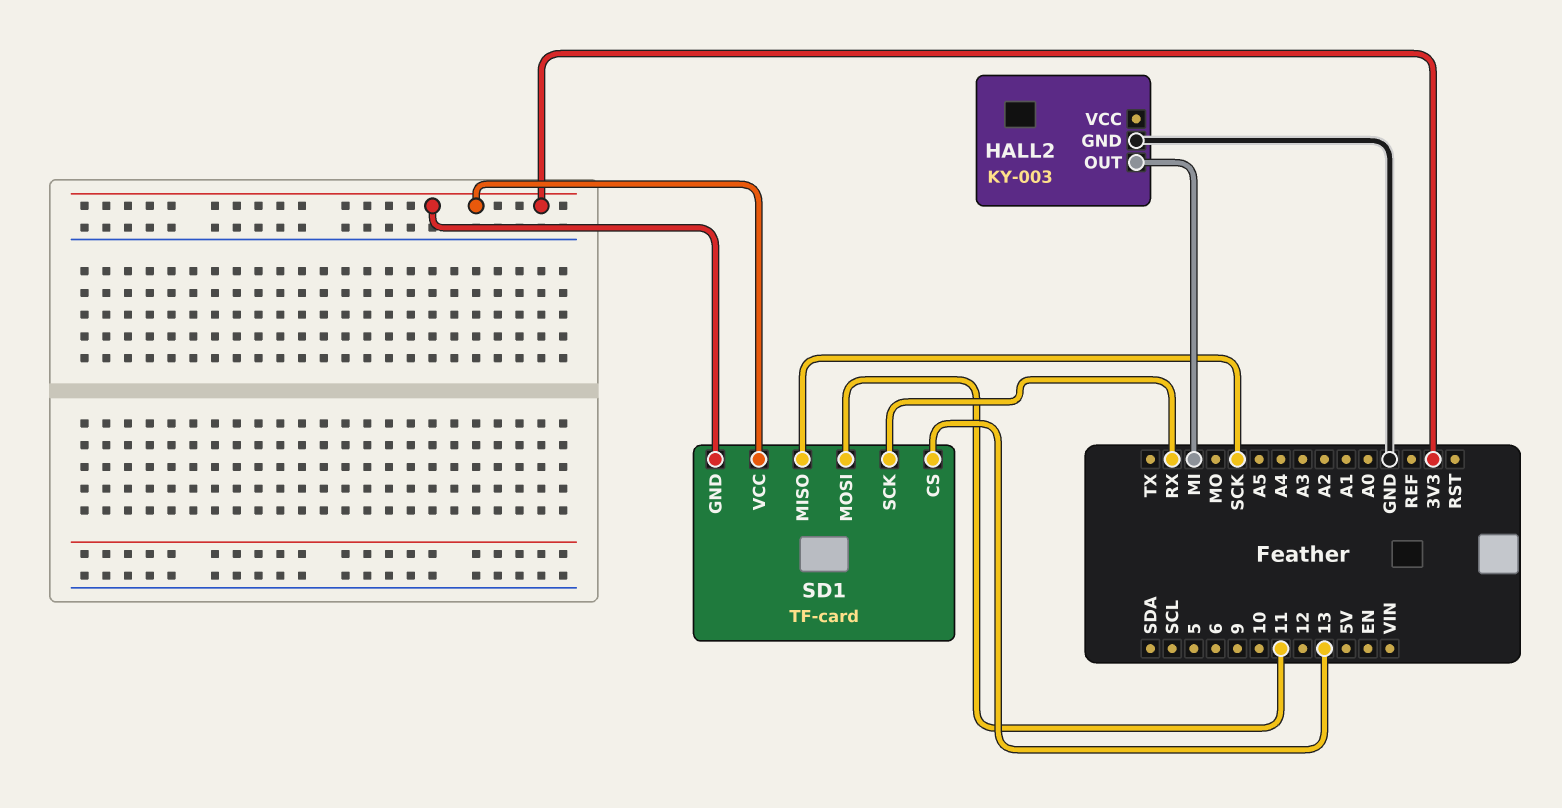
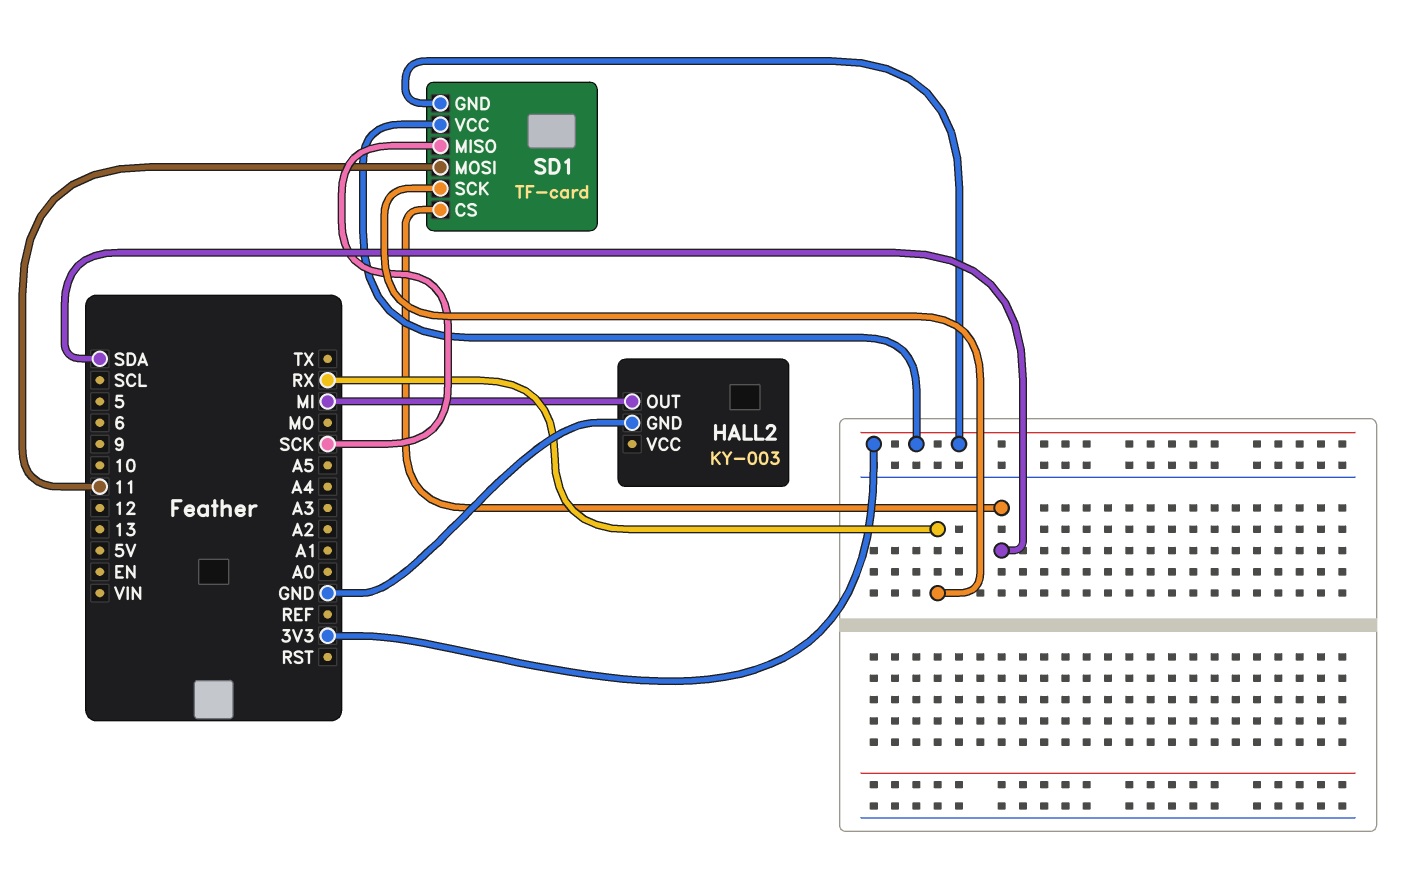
SD1 pin CS: 13 -> SDA

